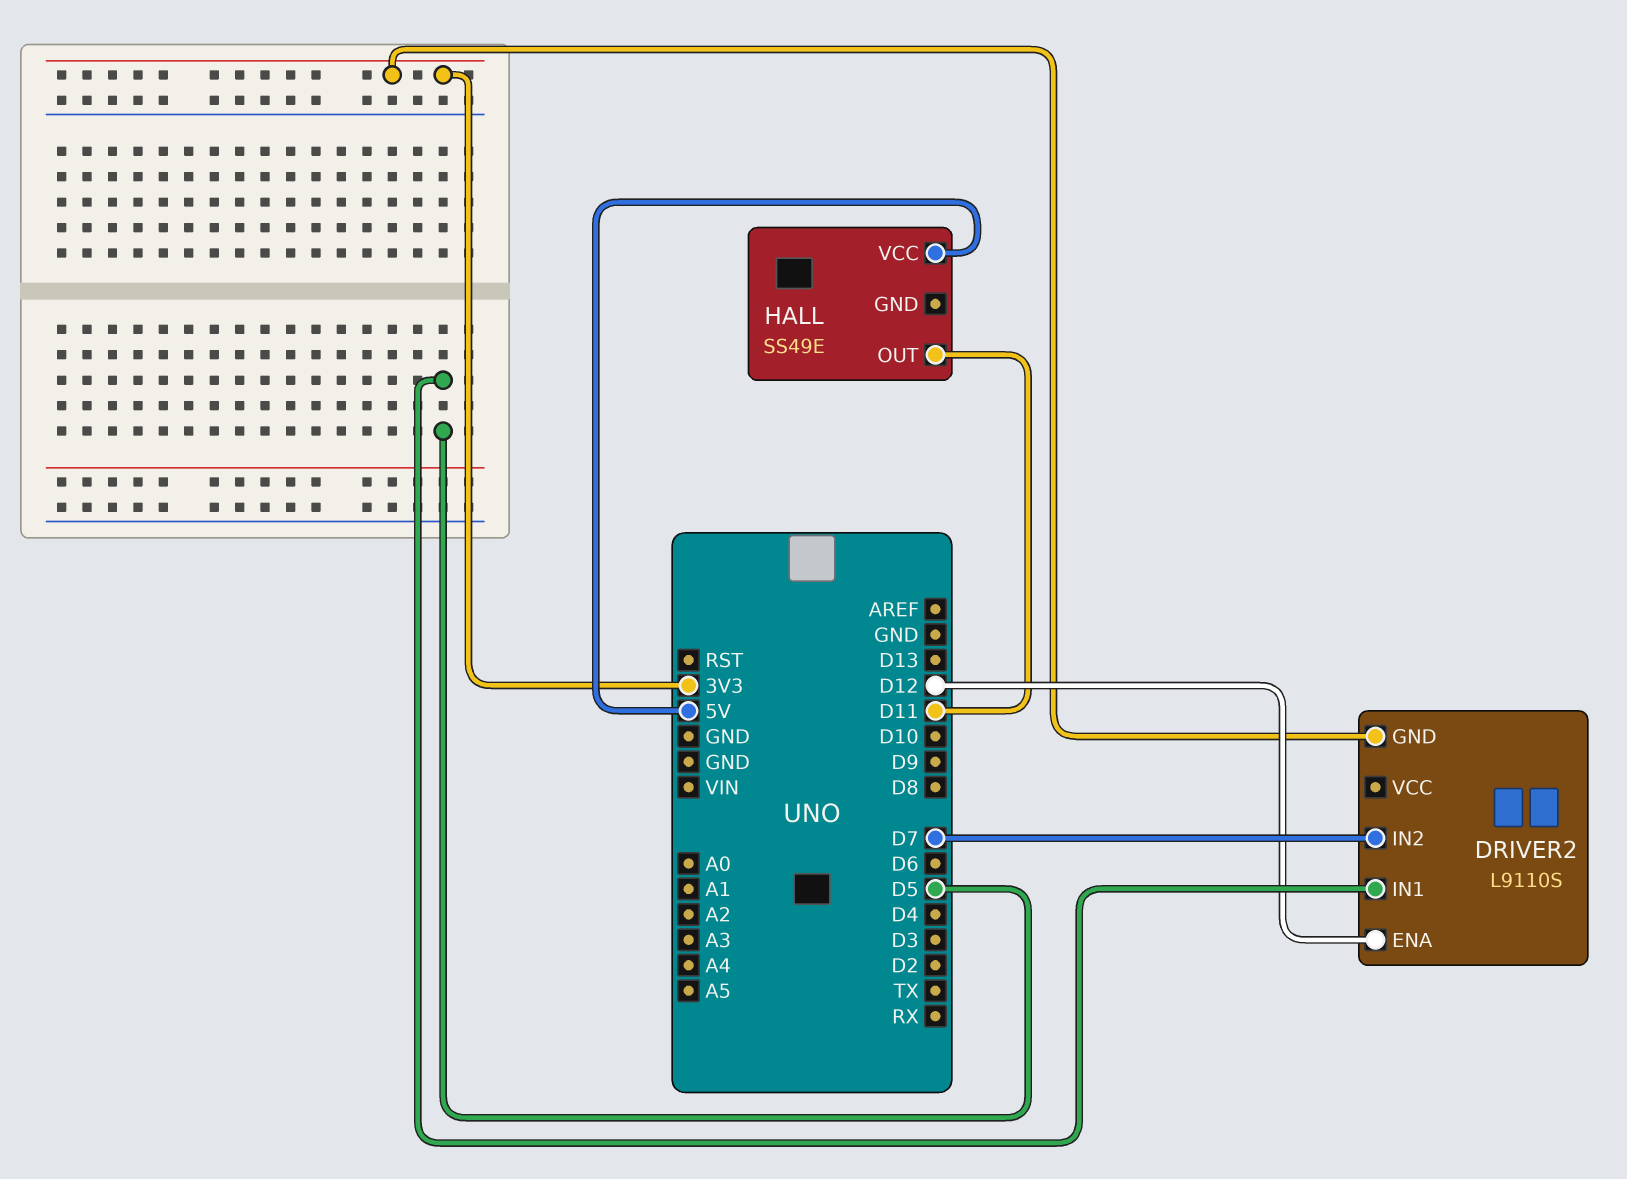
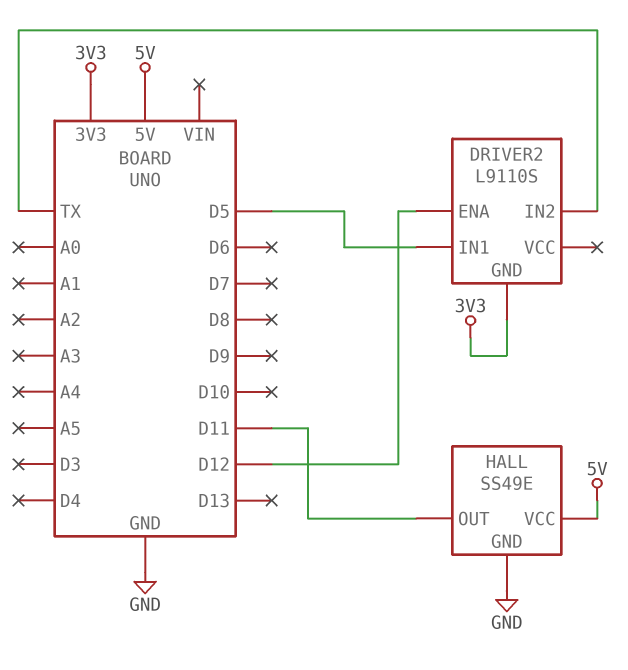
DRIVER2 pin IN2: D7 -> TX
HALL pin GND: none -> GND

